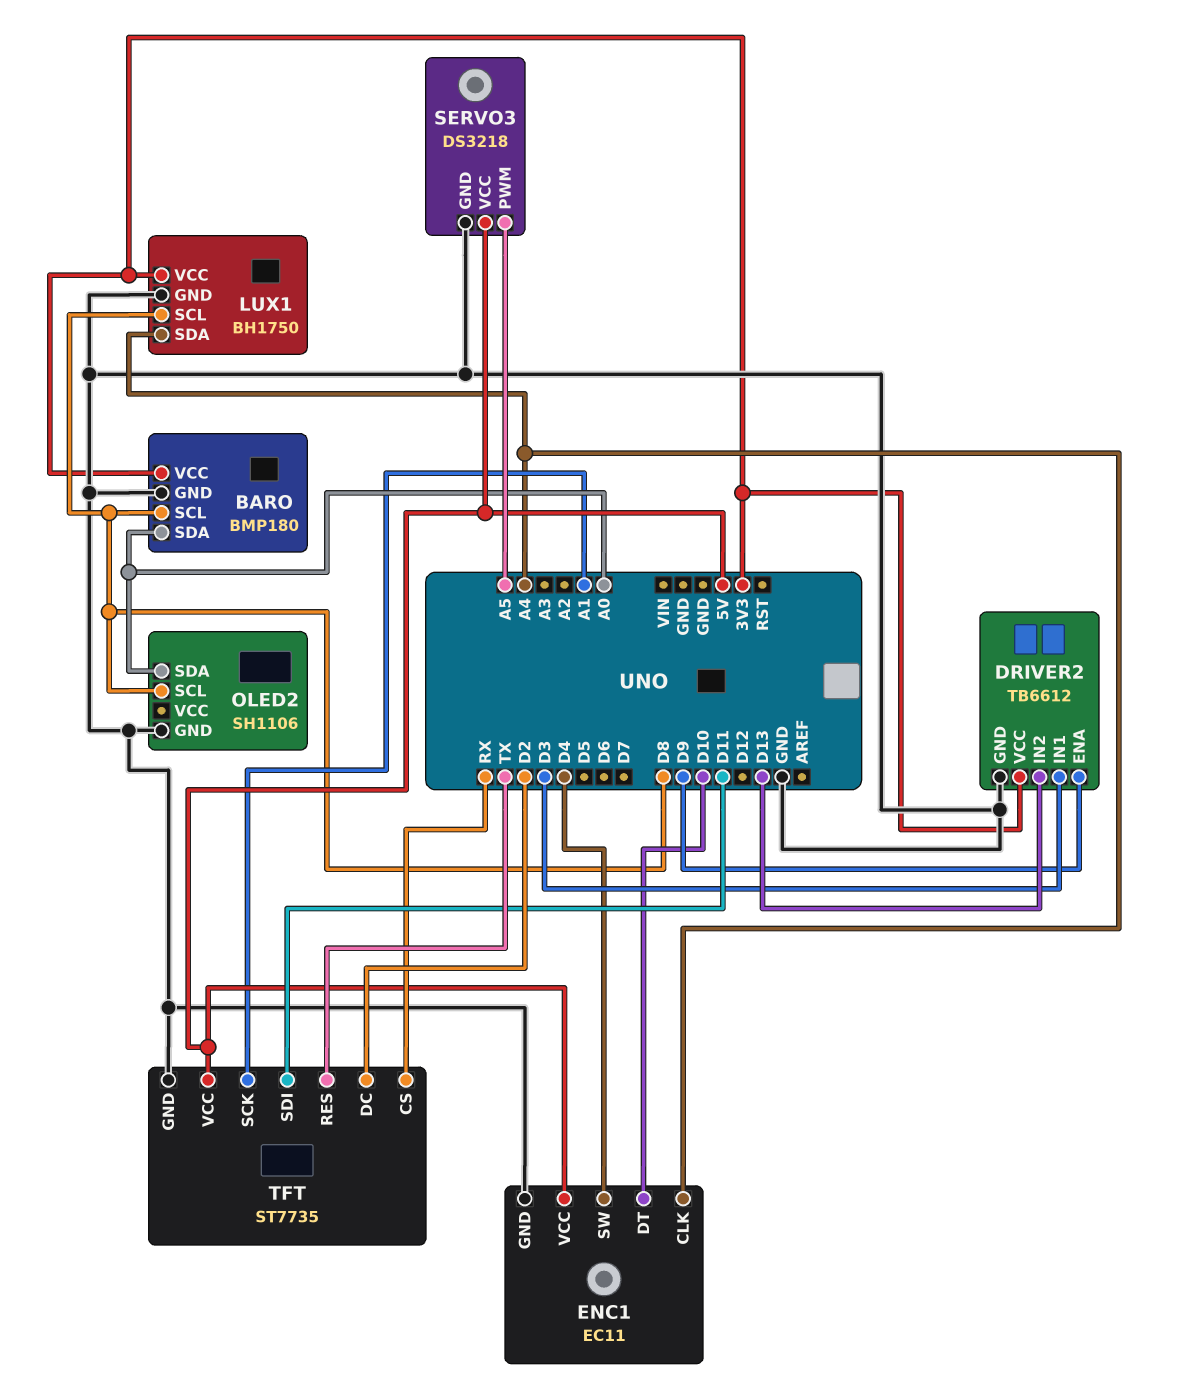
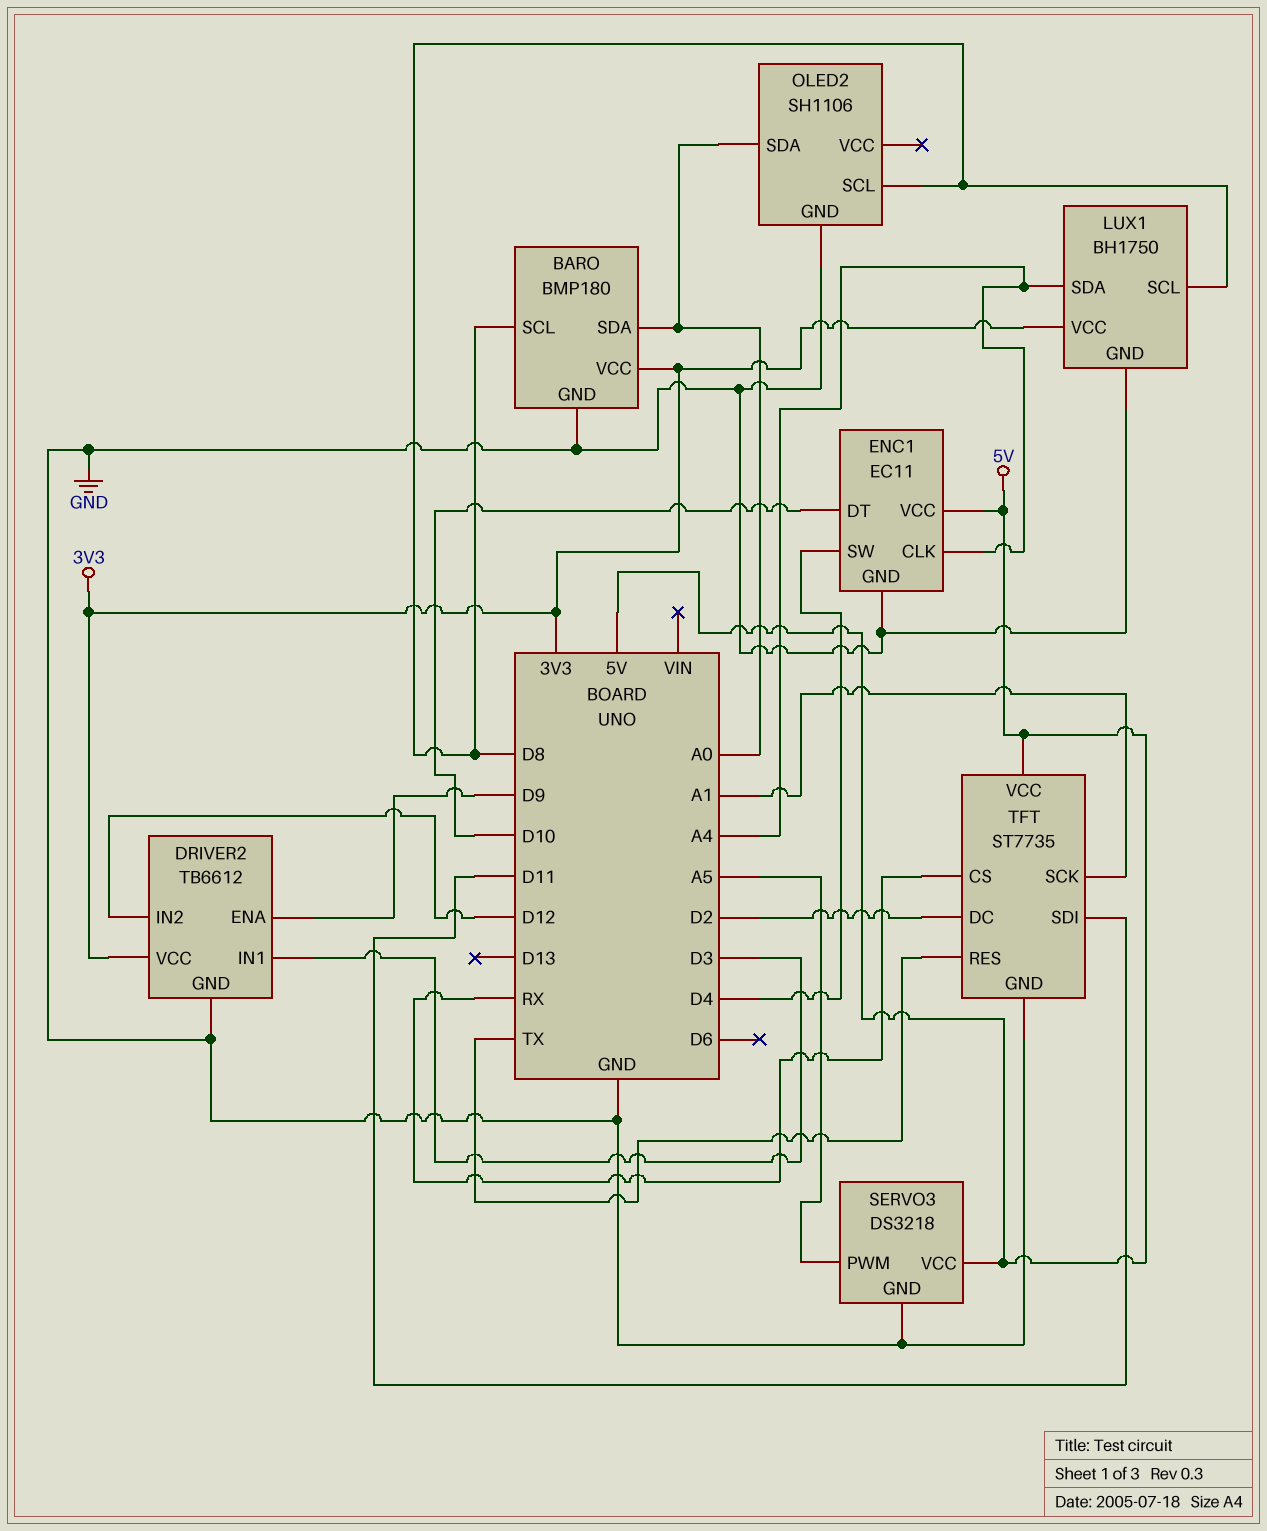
DRIVER2 pin IN2: D13 -> D12

